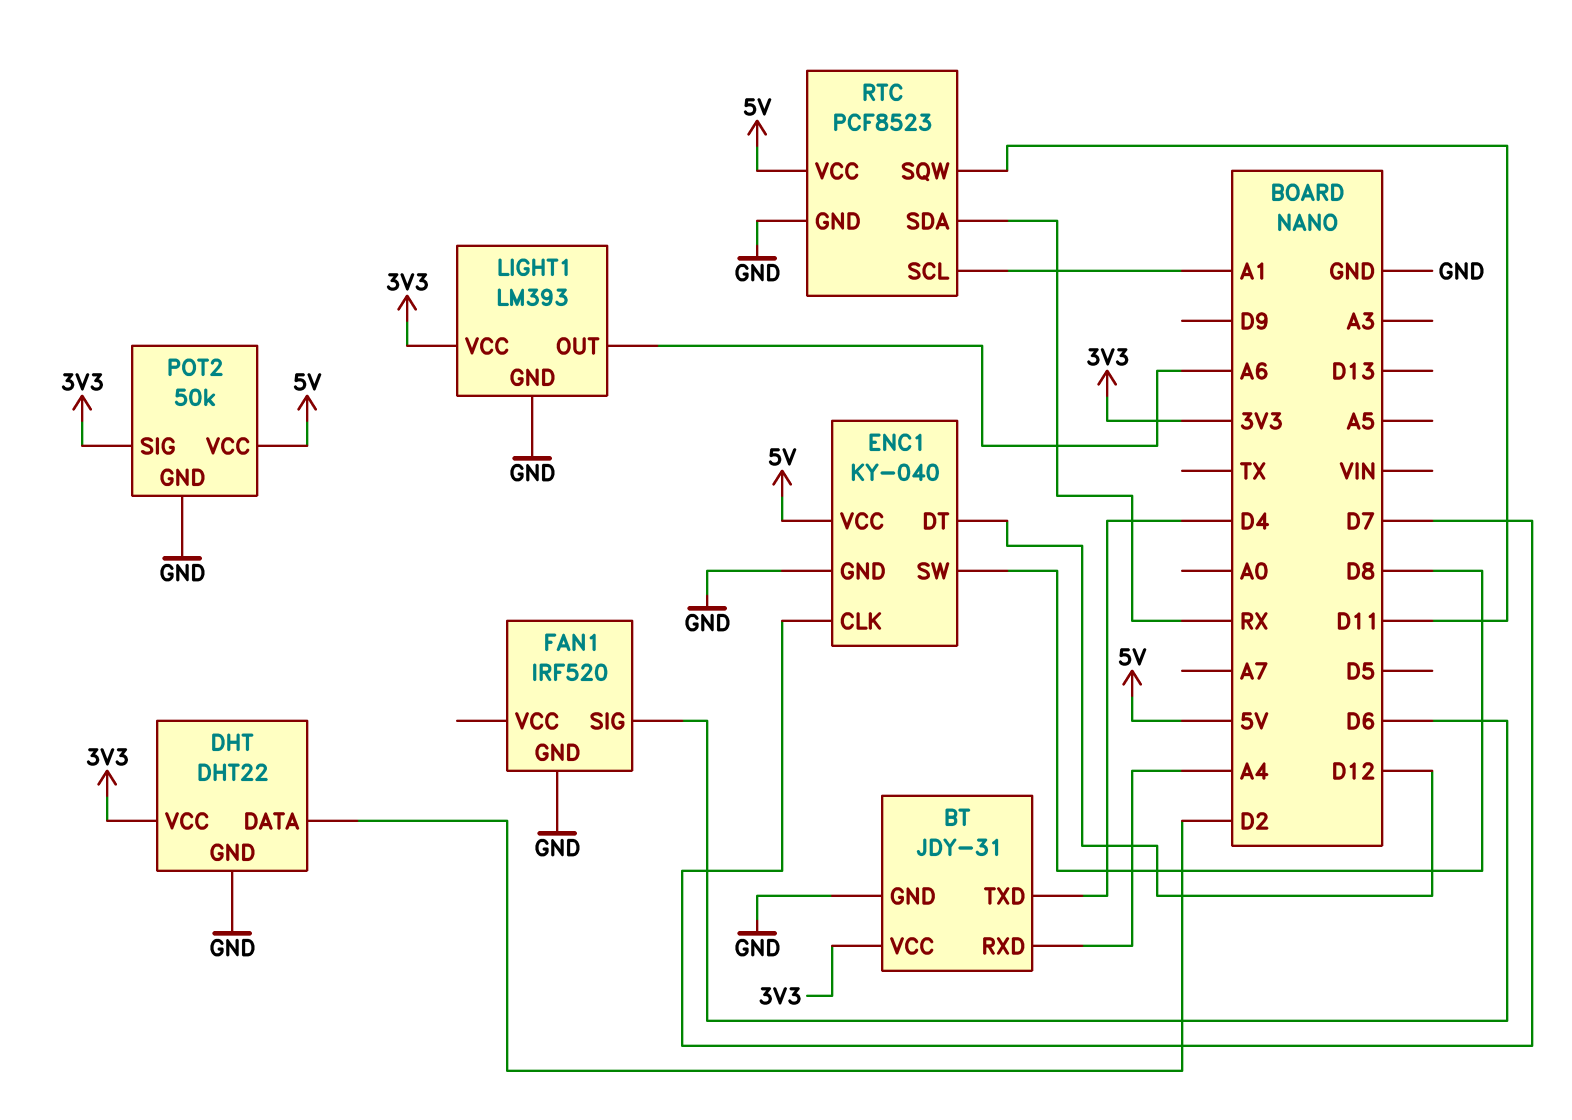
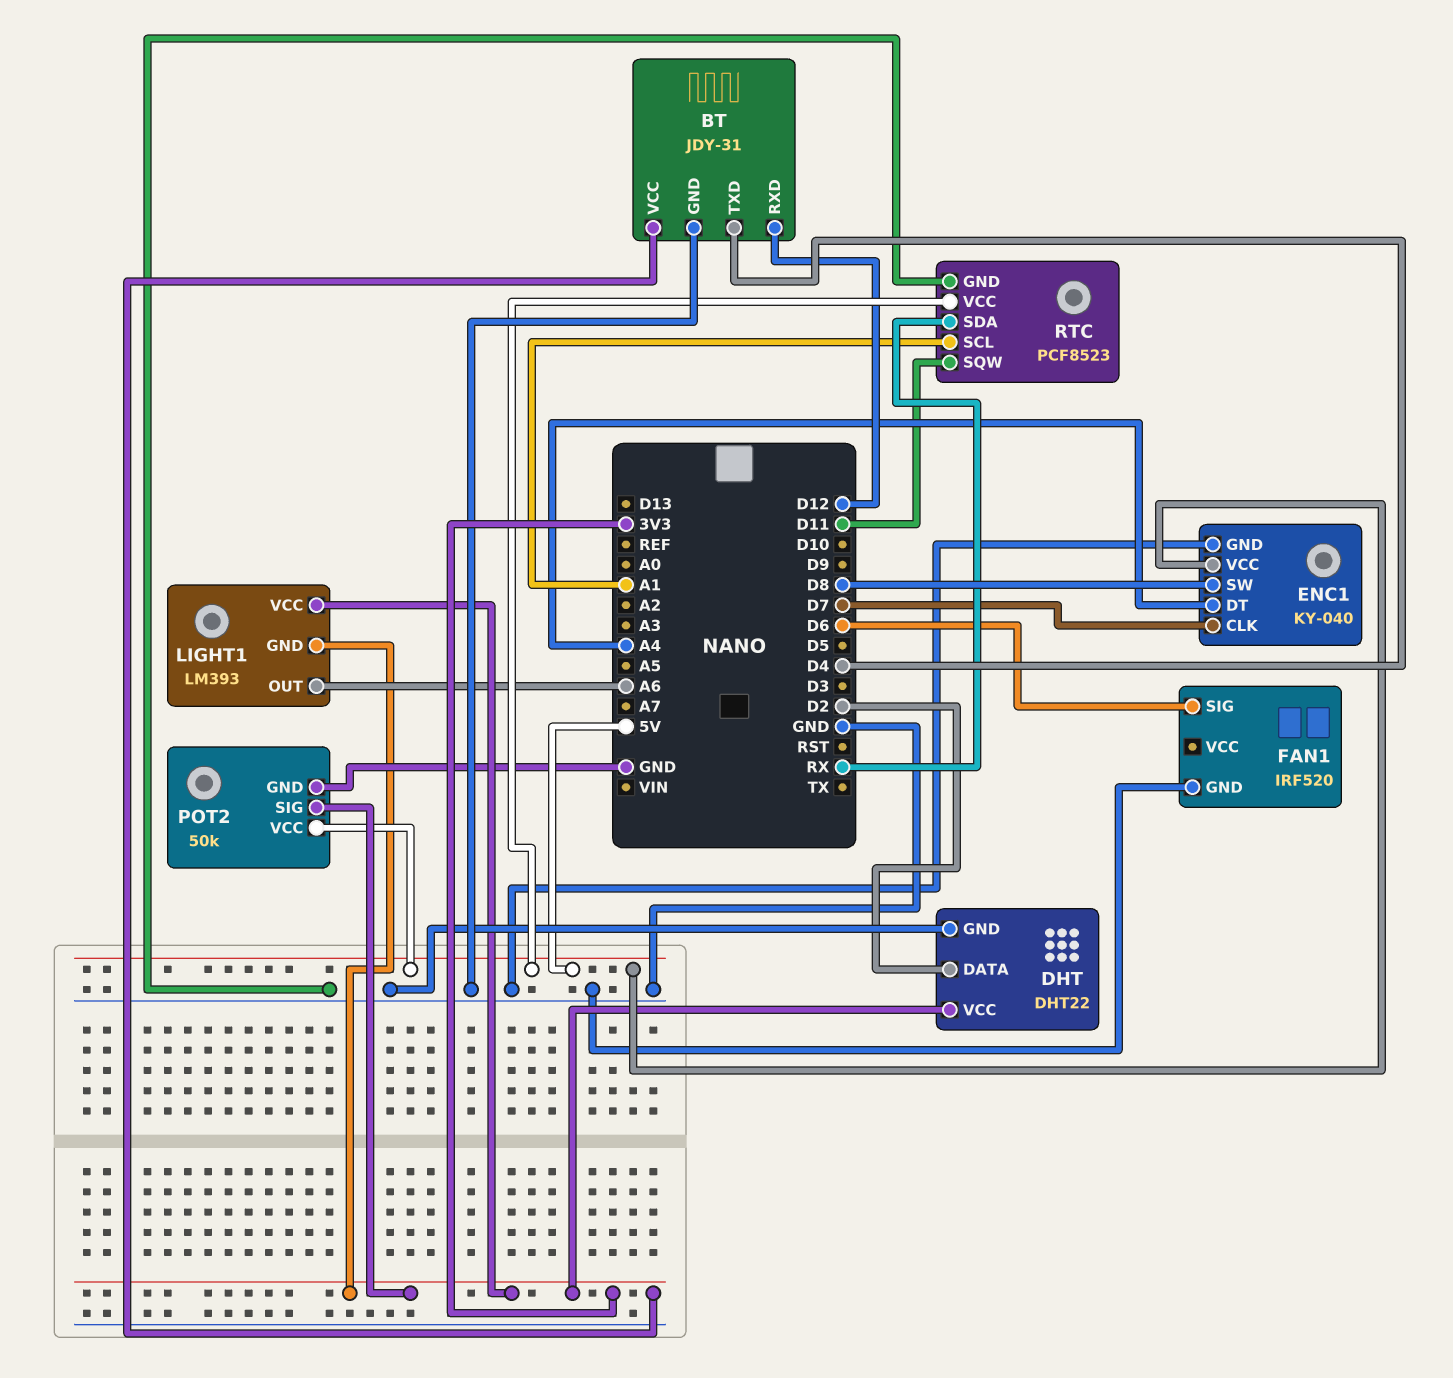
BT pin RXD: A4 -> D12
ENC1 pin DT: D12 -> A4
LIGHT1 pin GND: GND -> 3V3

